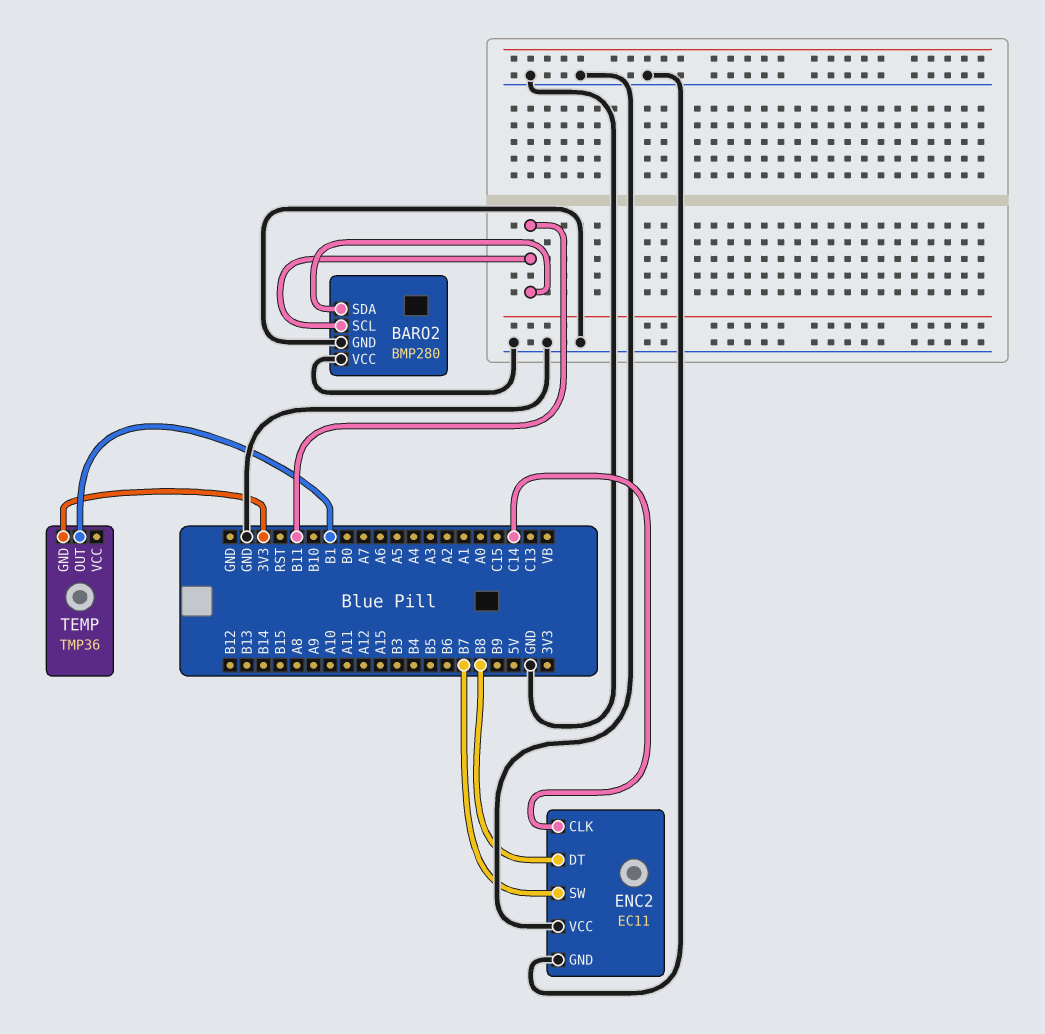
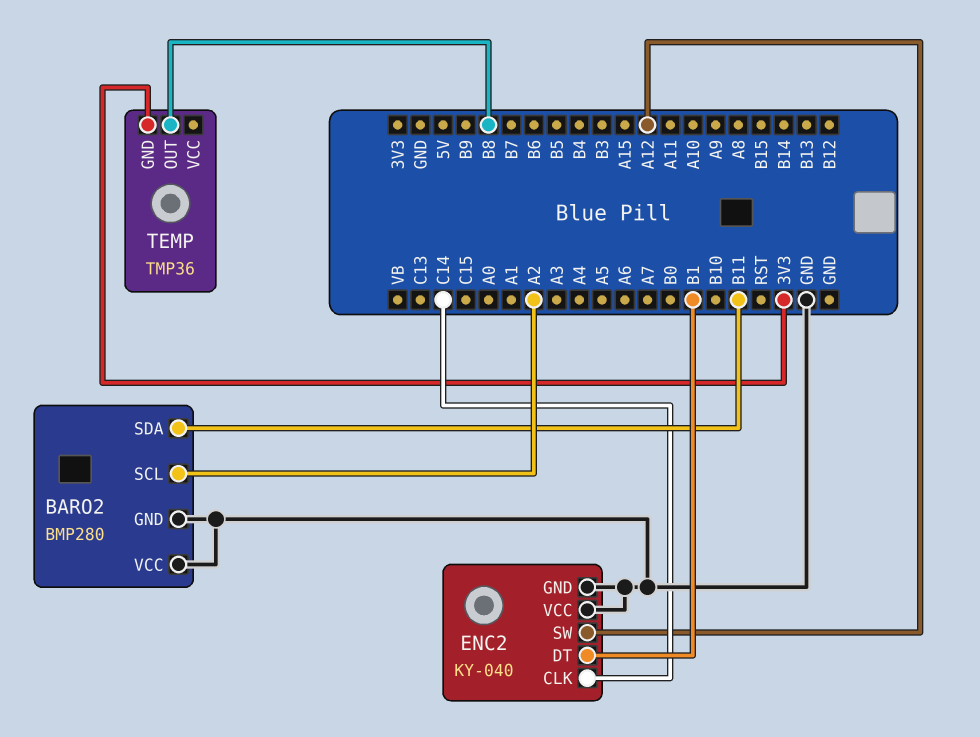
BARO2 pin SCL: B11 -> A2
ENC2: EC11 -> KY-040
ENC2 pin DT: B8 -> B1
ENC2 pin SW: B7 -> A12
TEMP pin OUT: B1 -> B8

